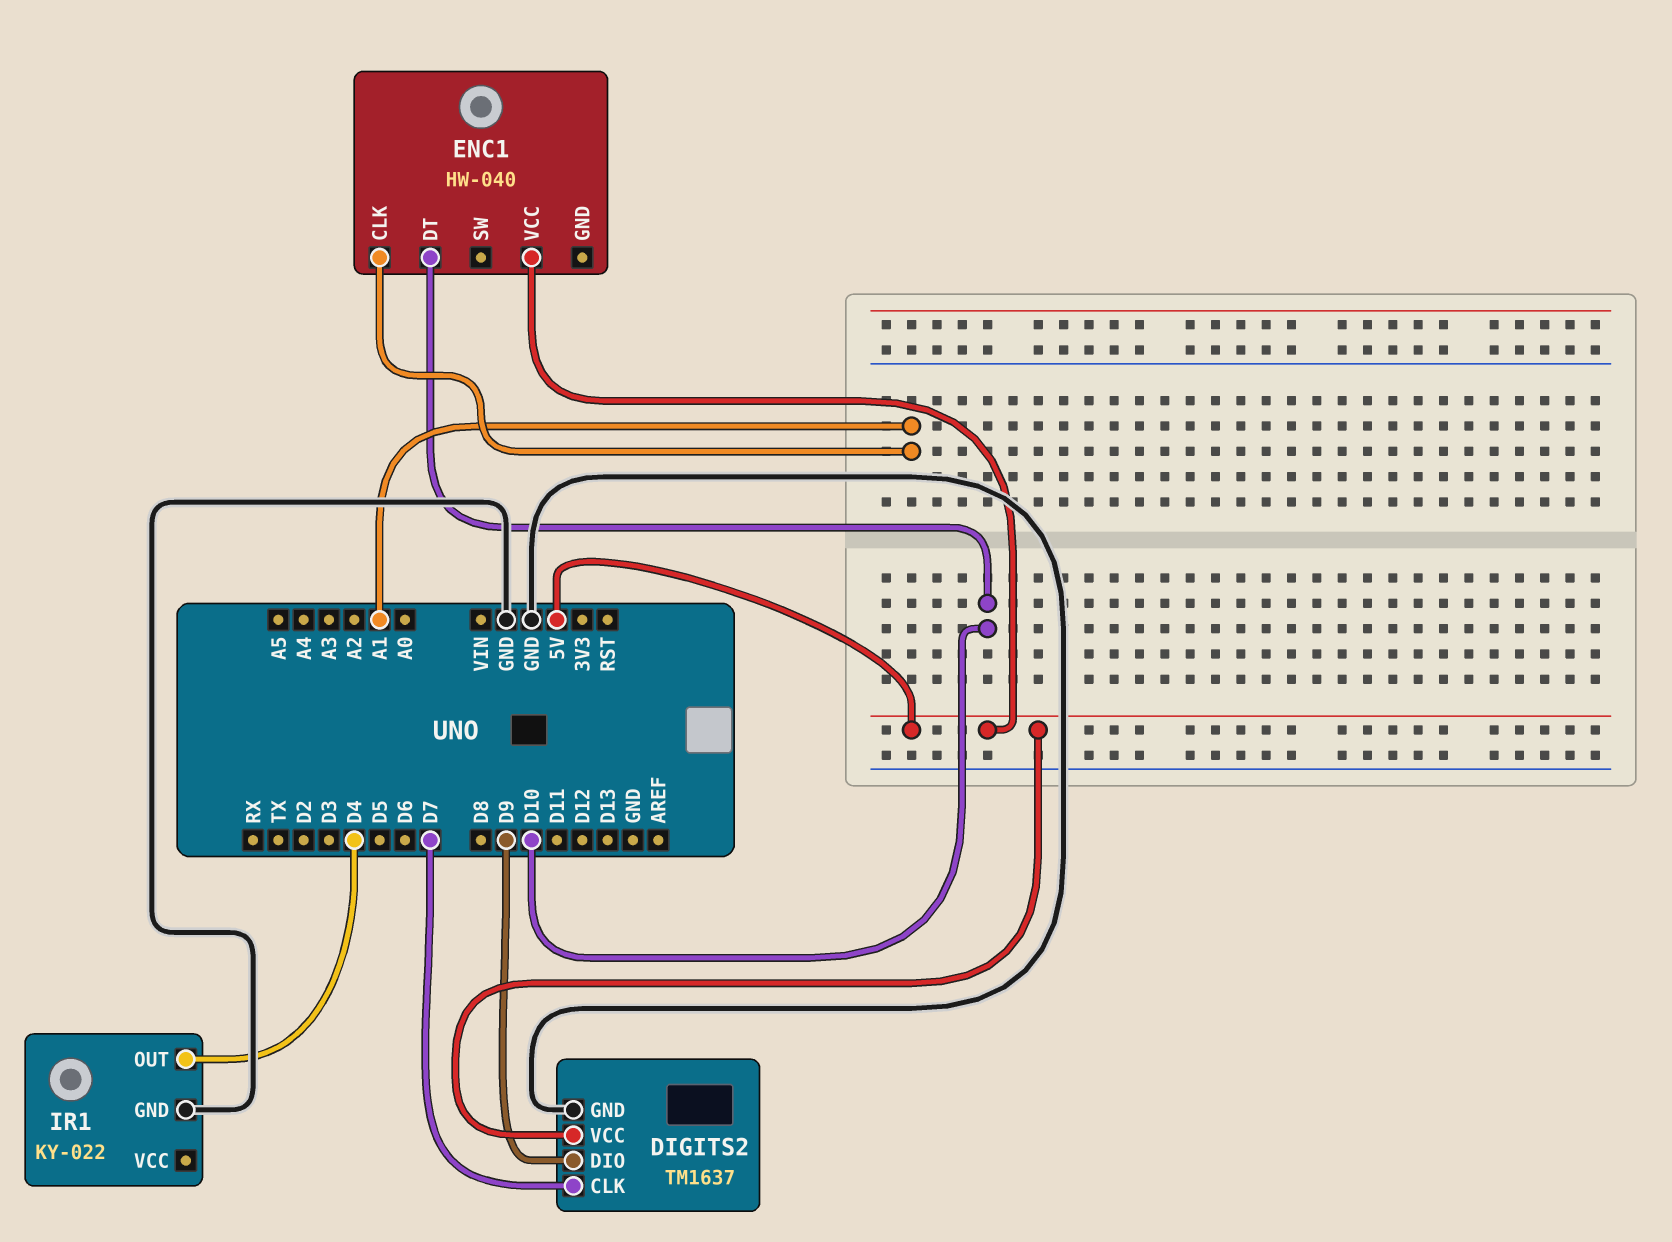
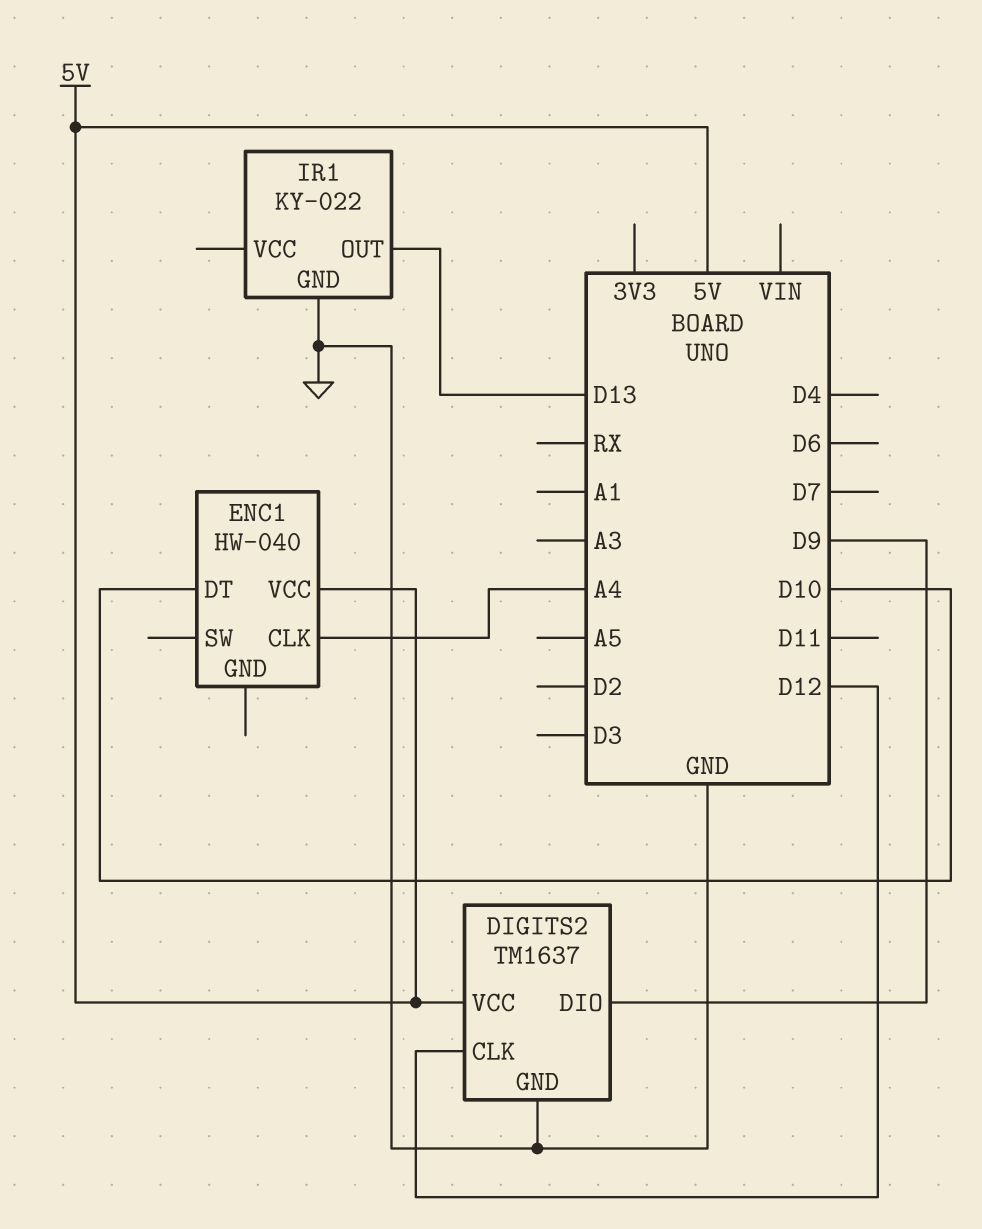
DIGITS2 pin CLK: D7 -> D12
ENC1 pin CLK: A1 -> A4
IR1 pin OUT: D4 -> D13

